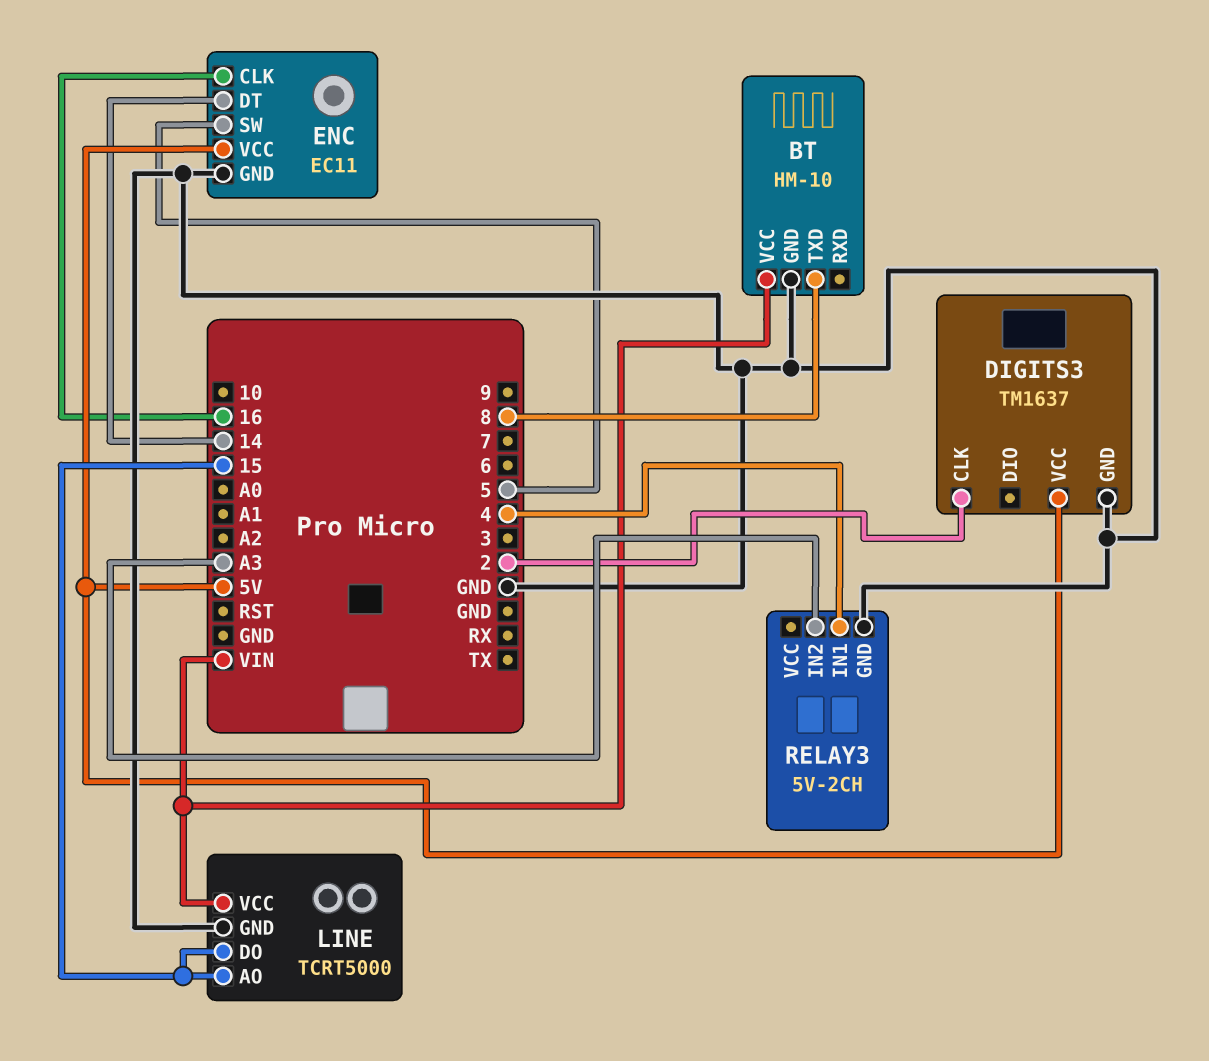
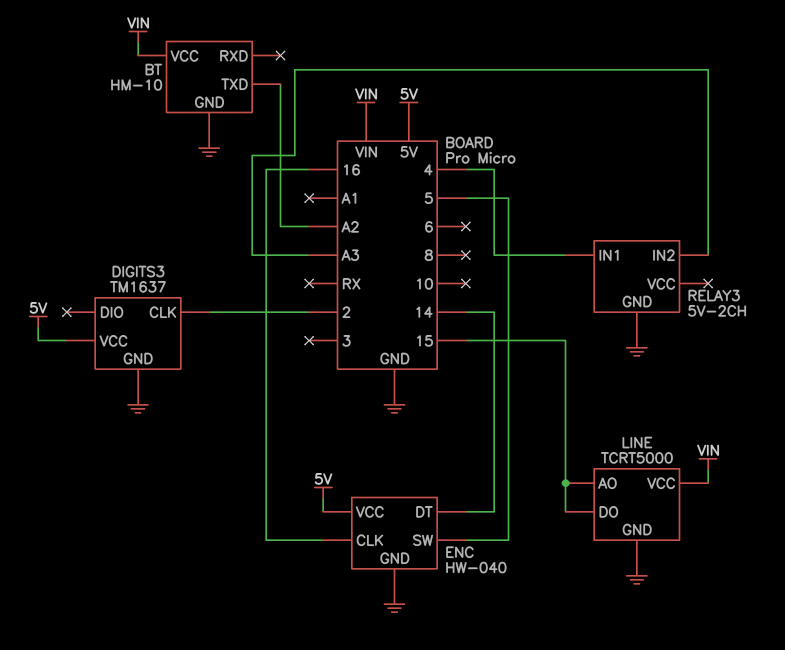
BT pin TXD: 8 -> A2
ENC: EC11 -> HW-040

